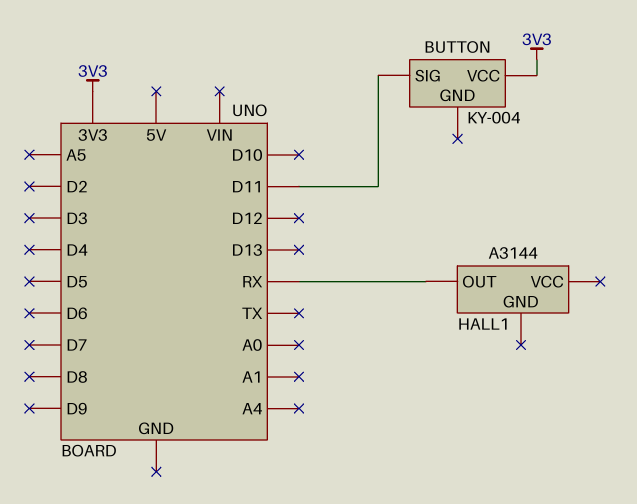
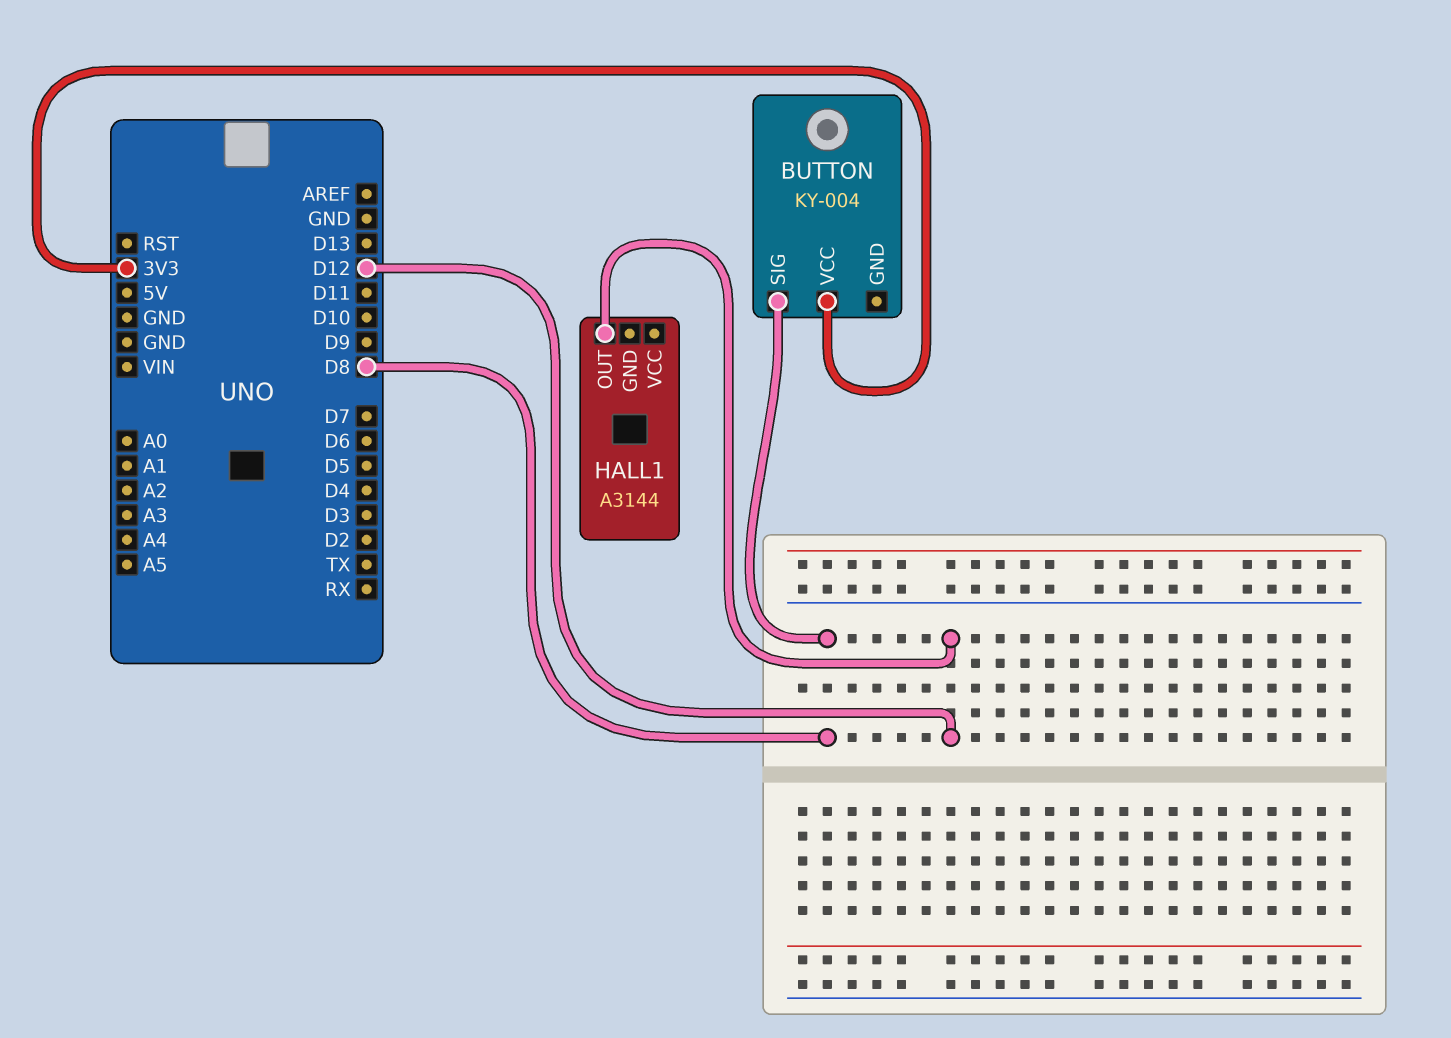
BUTTON pin SIG: D11 -> D8
HALL1 pin OUT: RX -> D12

